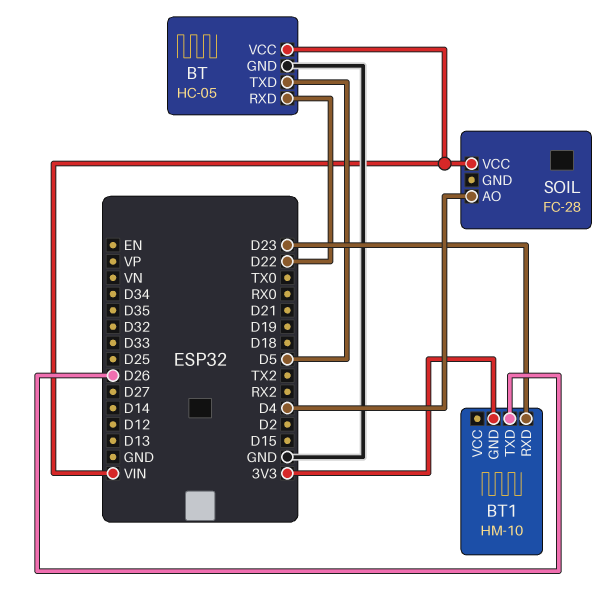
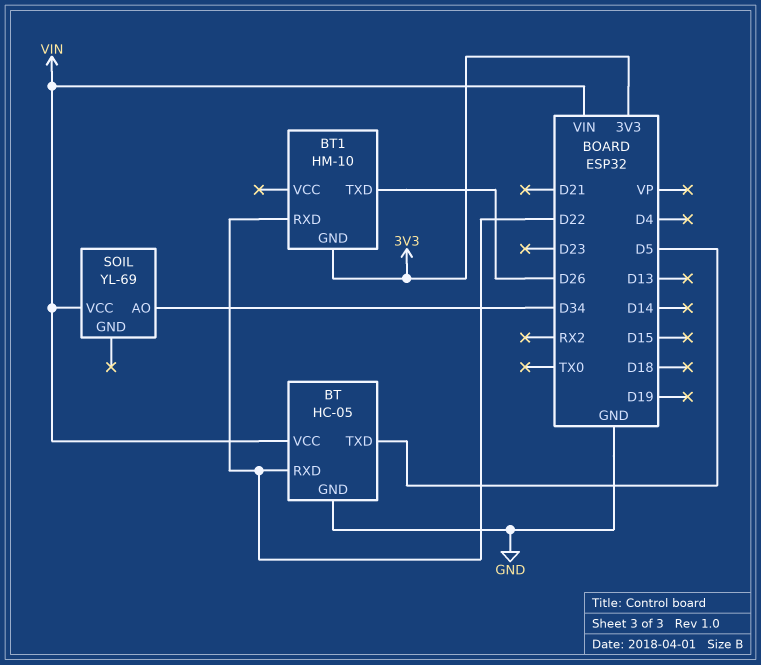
BT1 pin RXD: D23 -> D22
SOIL: FC-28 -> YL-69
SOIL pin AO: D4 -> D34

